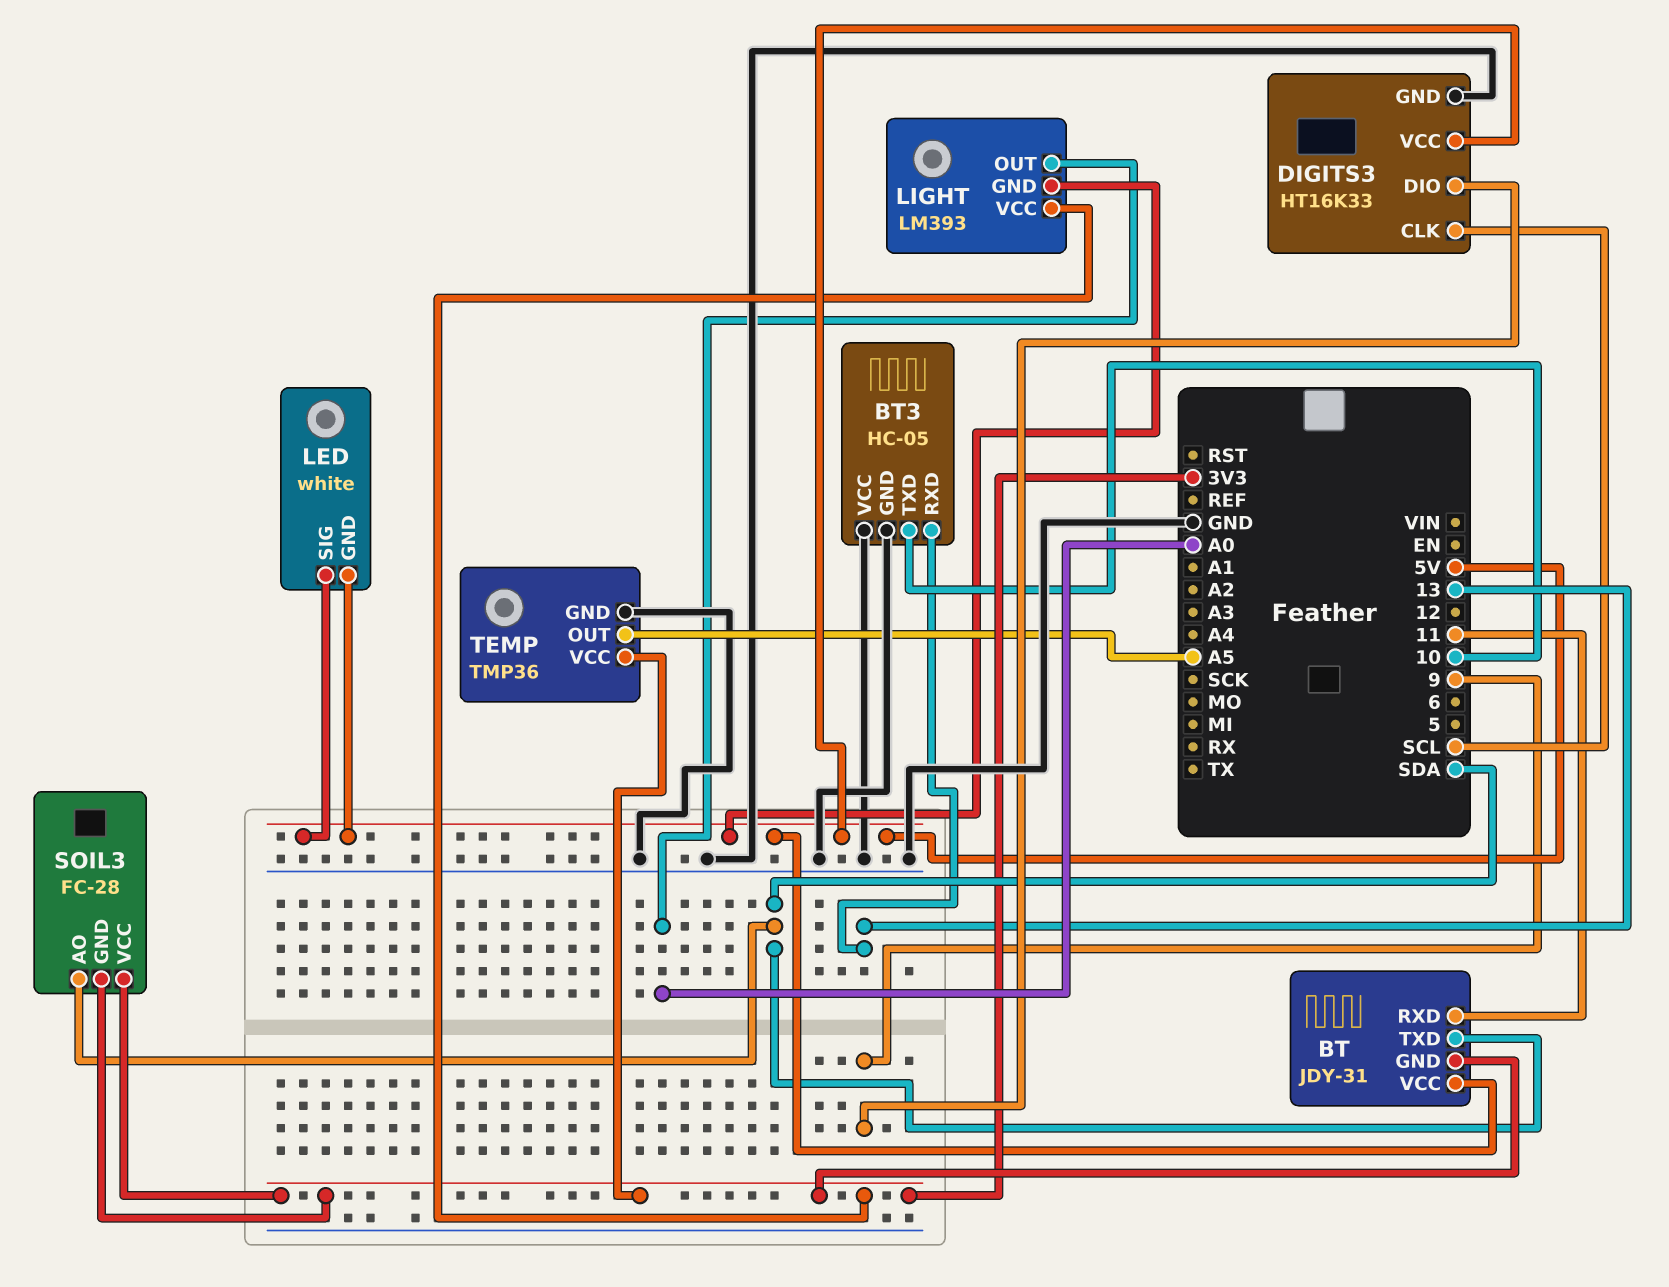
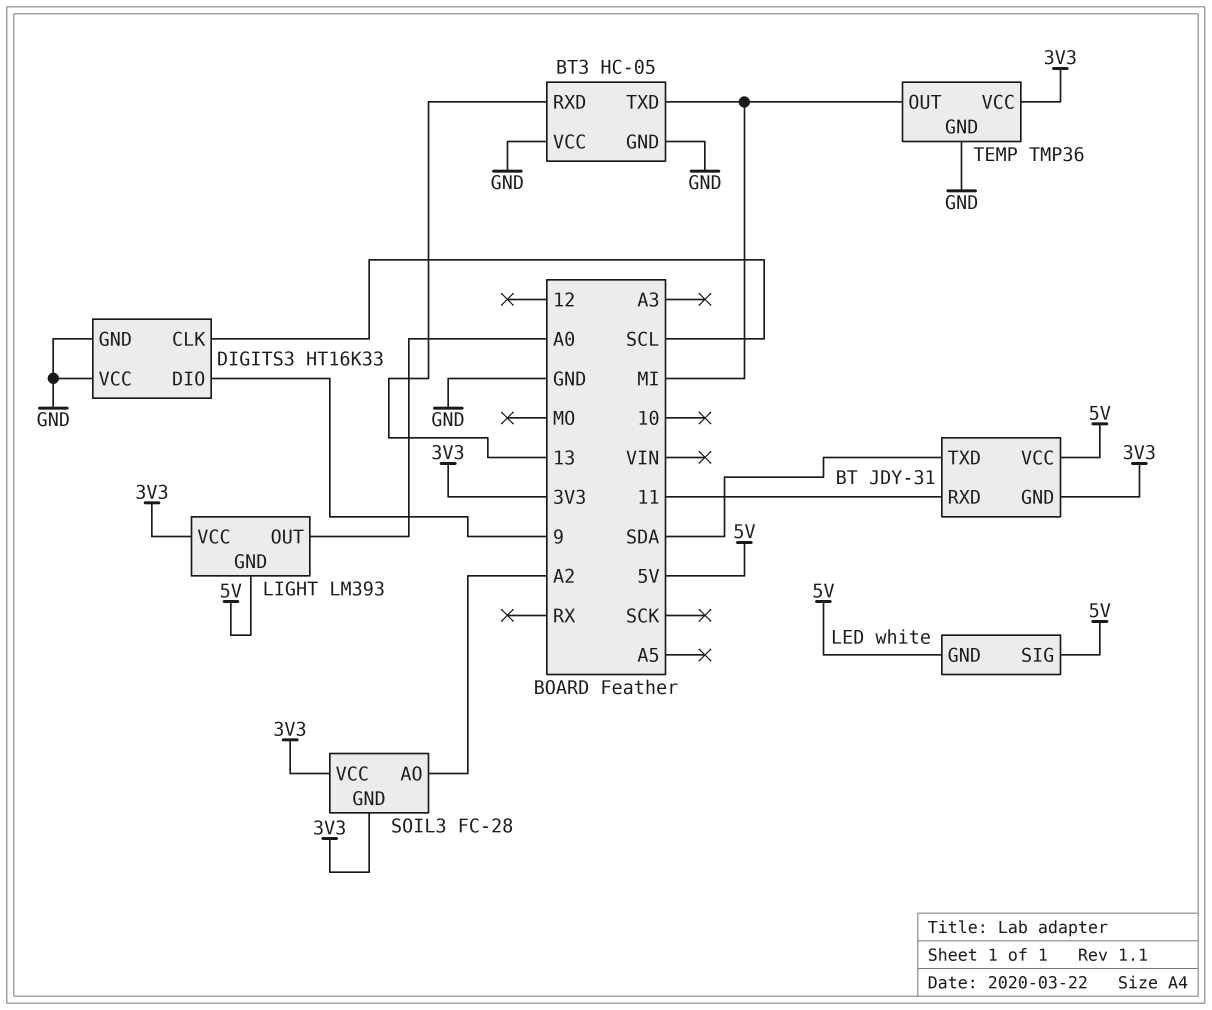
BT3 pin TXD: 10 -> MI
DIGITS3 pin VCC: 5V -> GND
SOIL3 pin AO: SDA -> A2
TEMP pin OUT: A5 -> MI

